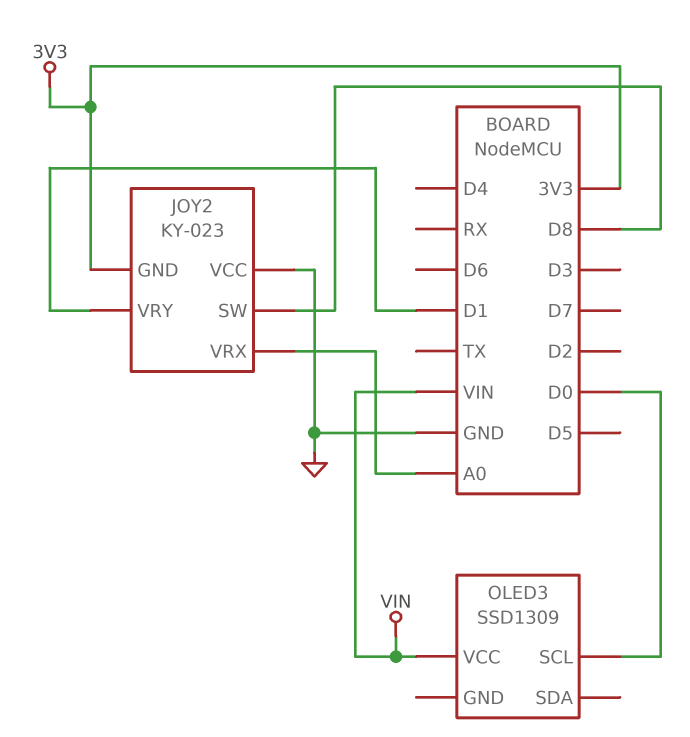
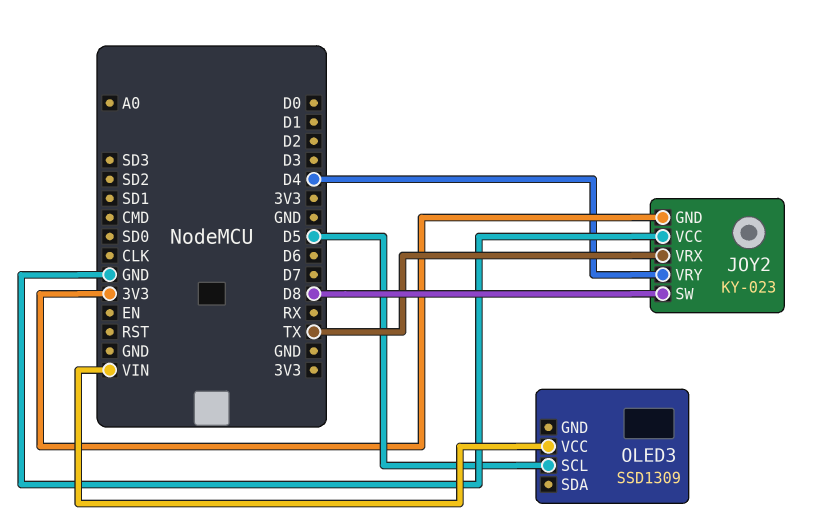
JOY2 pin VRX: A0 -> TX
JOY2 pin VRY: D1 -> D4
OLED3 pin SCL: D0 -> D5

